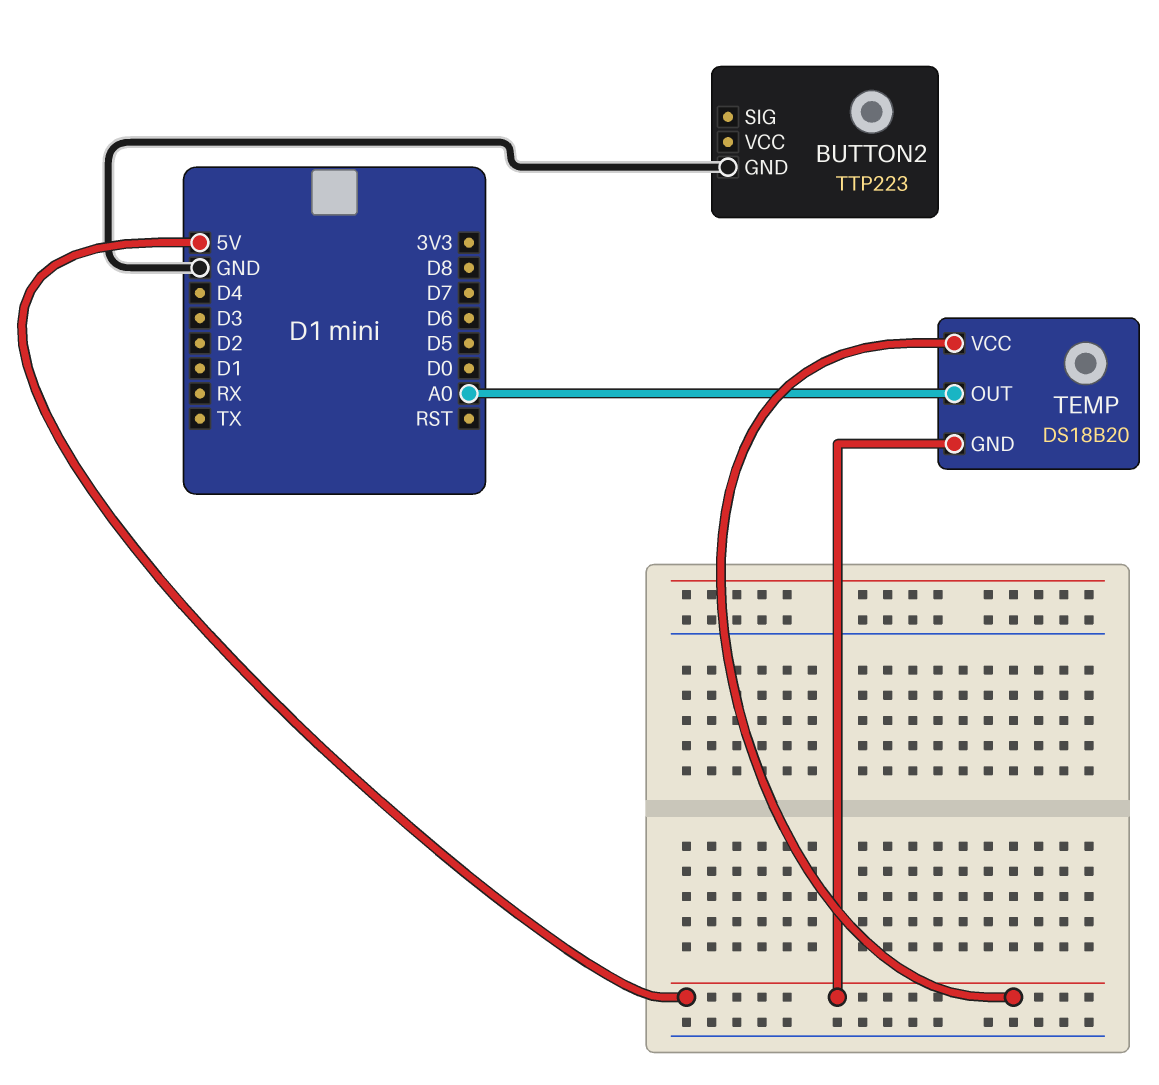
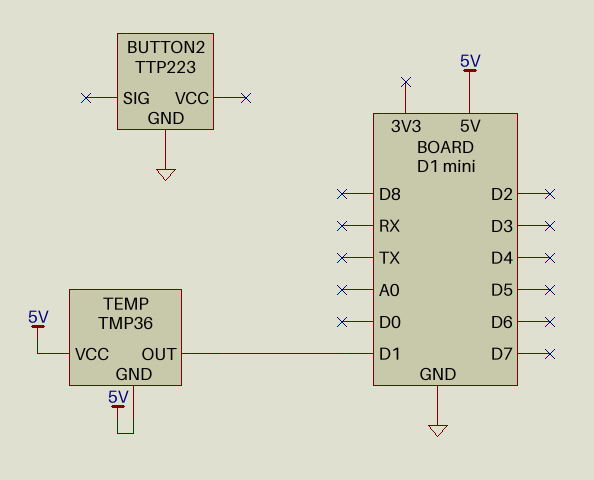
TEMP: DS18B20 -> TMP36
TEMP pin OUT: A0 -> D1

